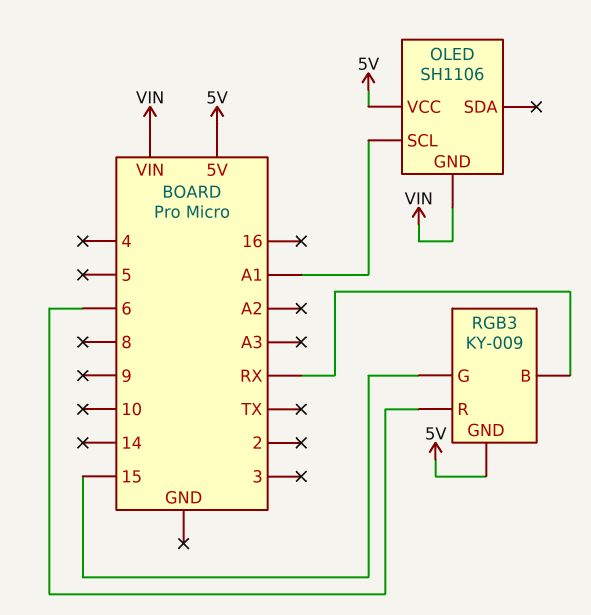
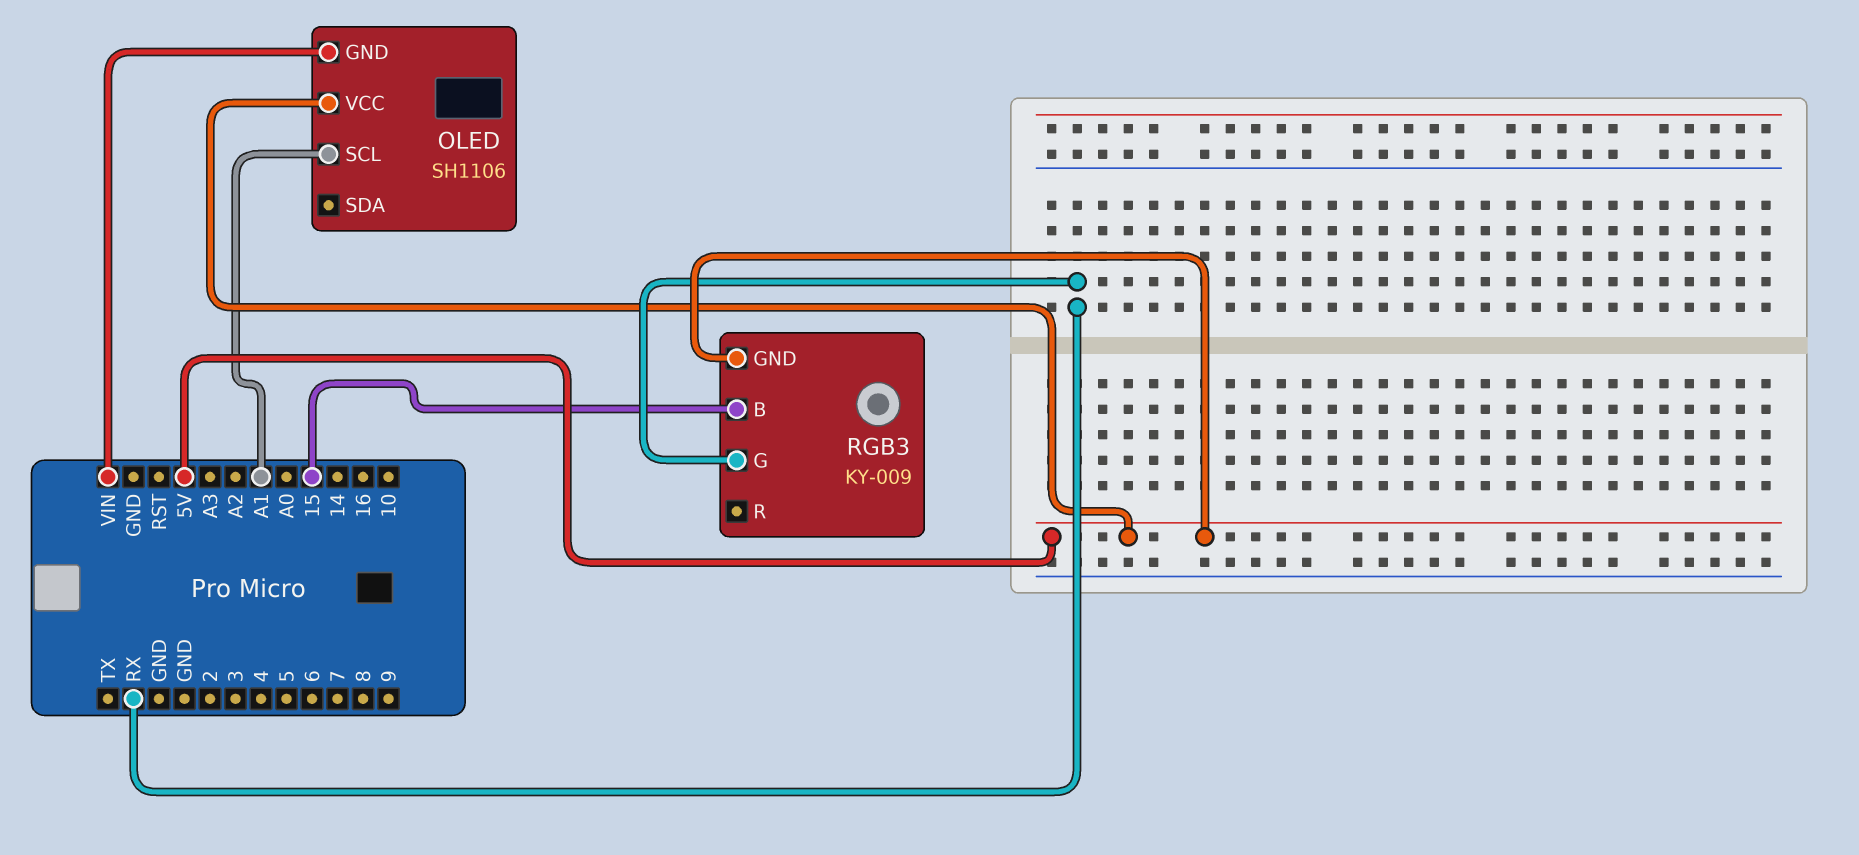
RGB3 pin B: RX -> 15
RGB3 pin G: 15 -> RX
RGB3 pin R: 6 -> none

